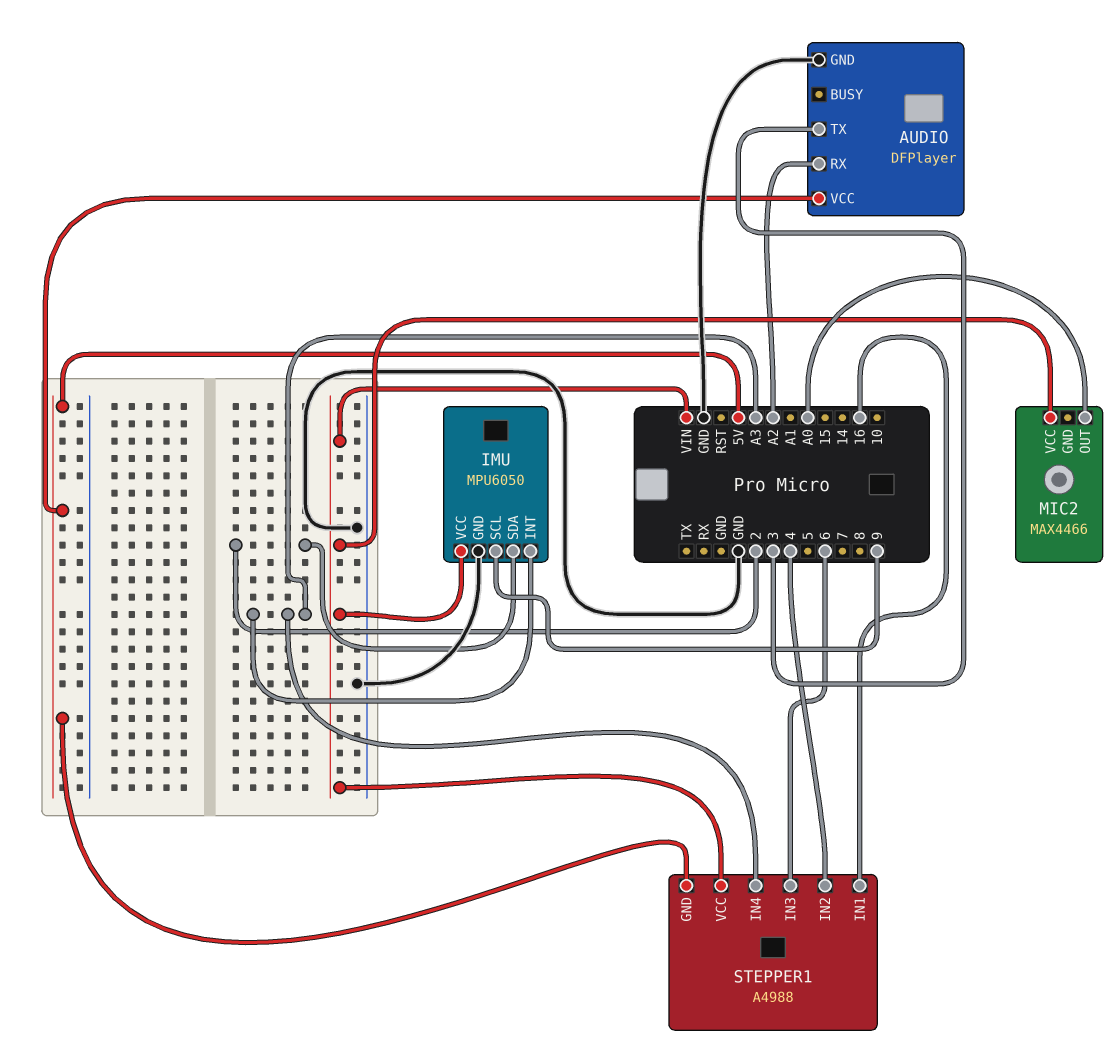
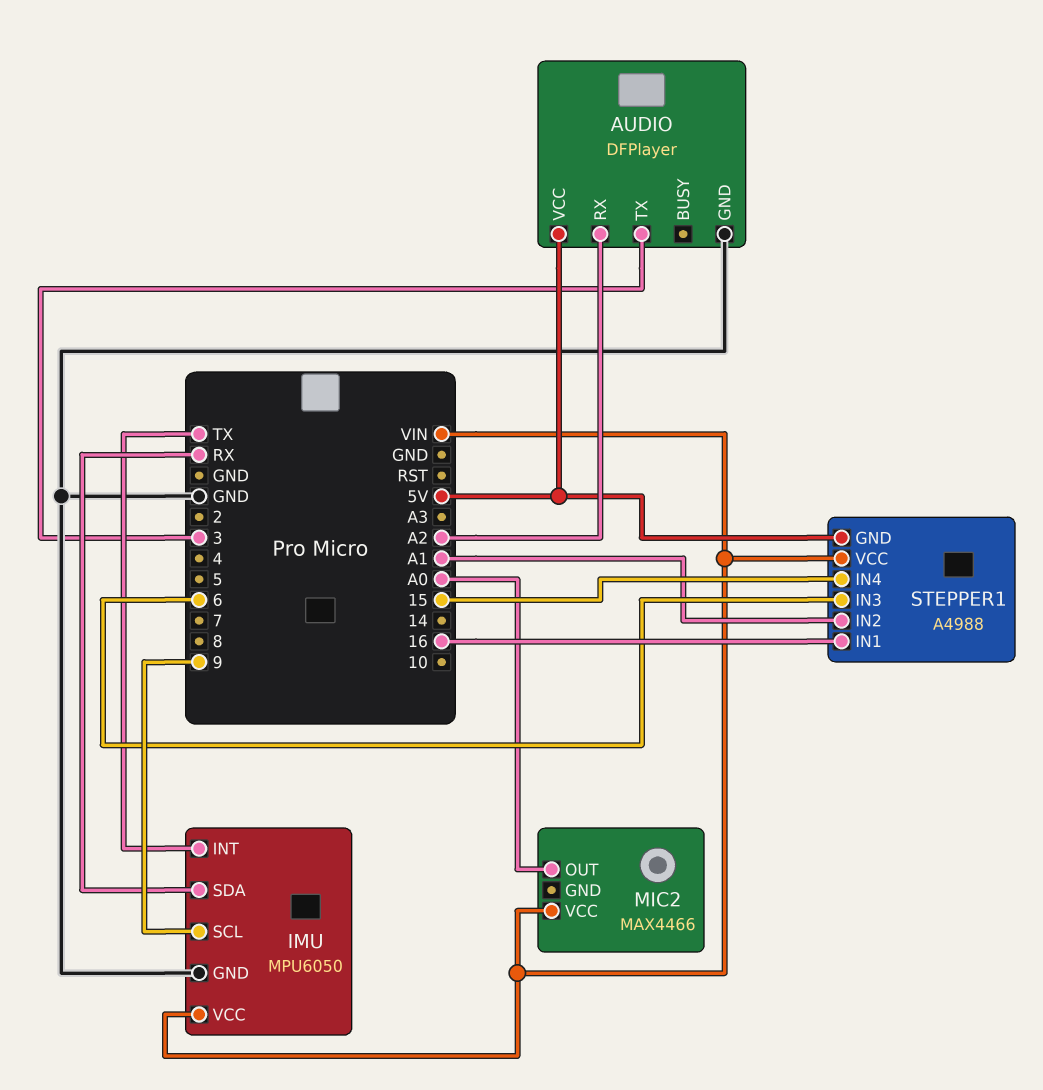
IMU pin INT: A3 -> TX
IMU pin SDA: 2 -> RX
STEPPER1 pin IN2: 4 -> A1
STEPPER1 pin IN4: A3 -> 15

